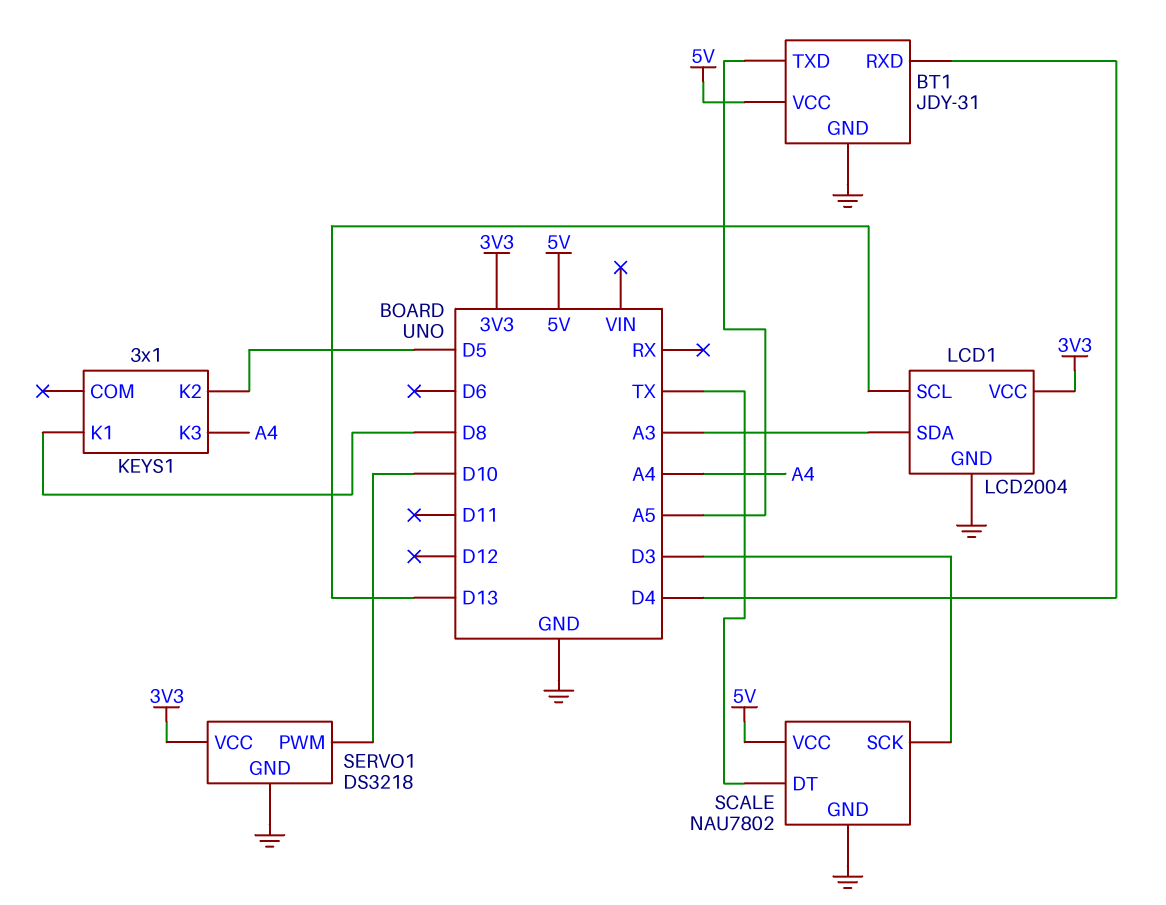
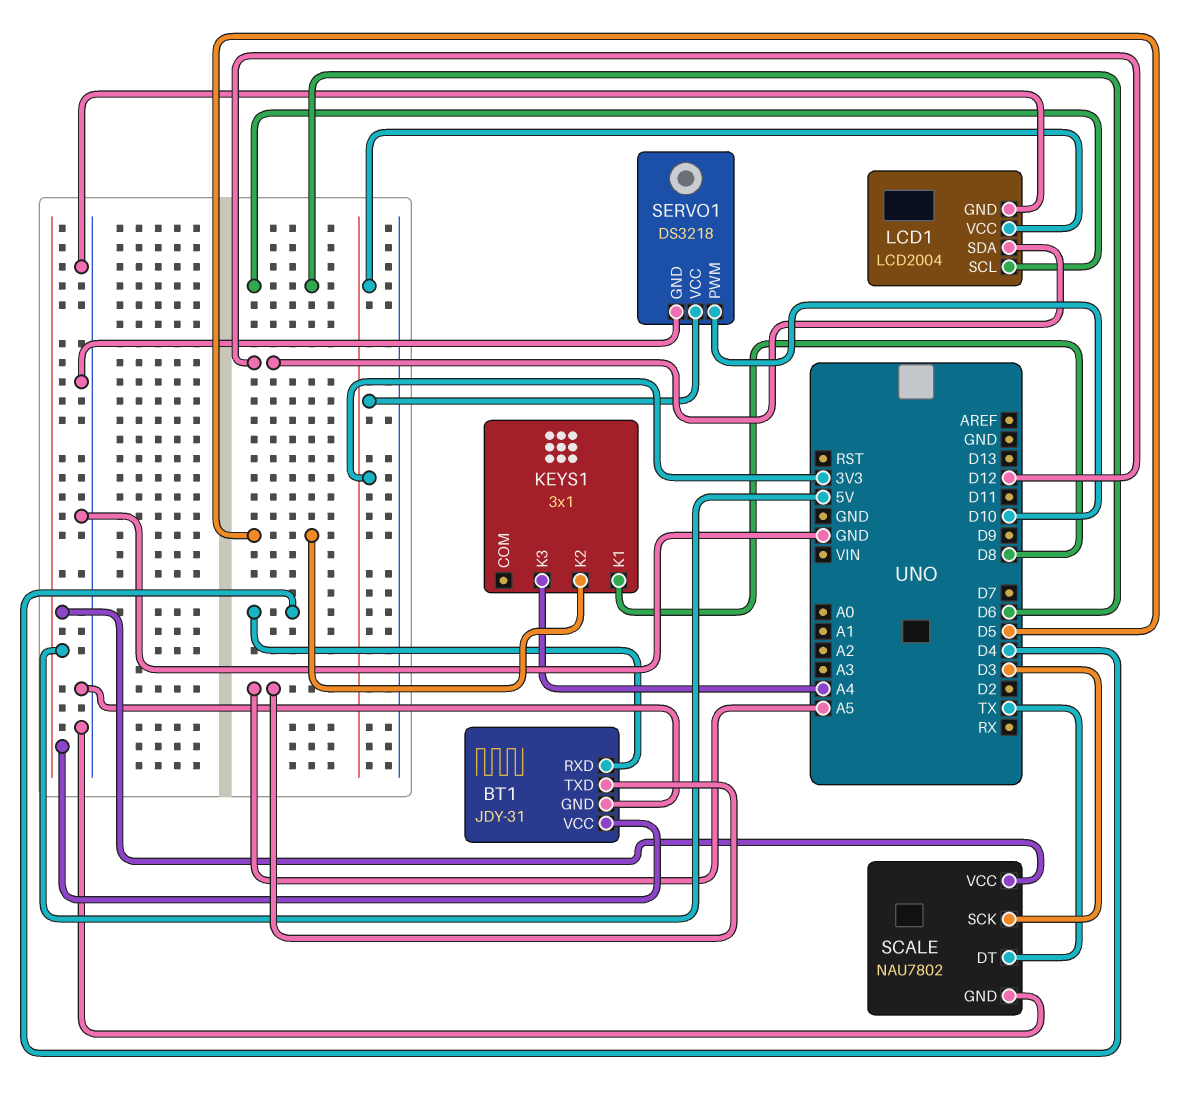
LCD1 pin SCL: D13 -> D6
LCD1 pin SDA: A3 -> D12

